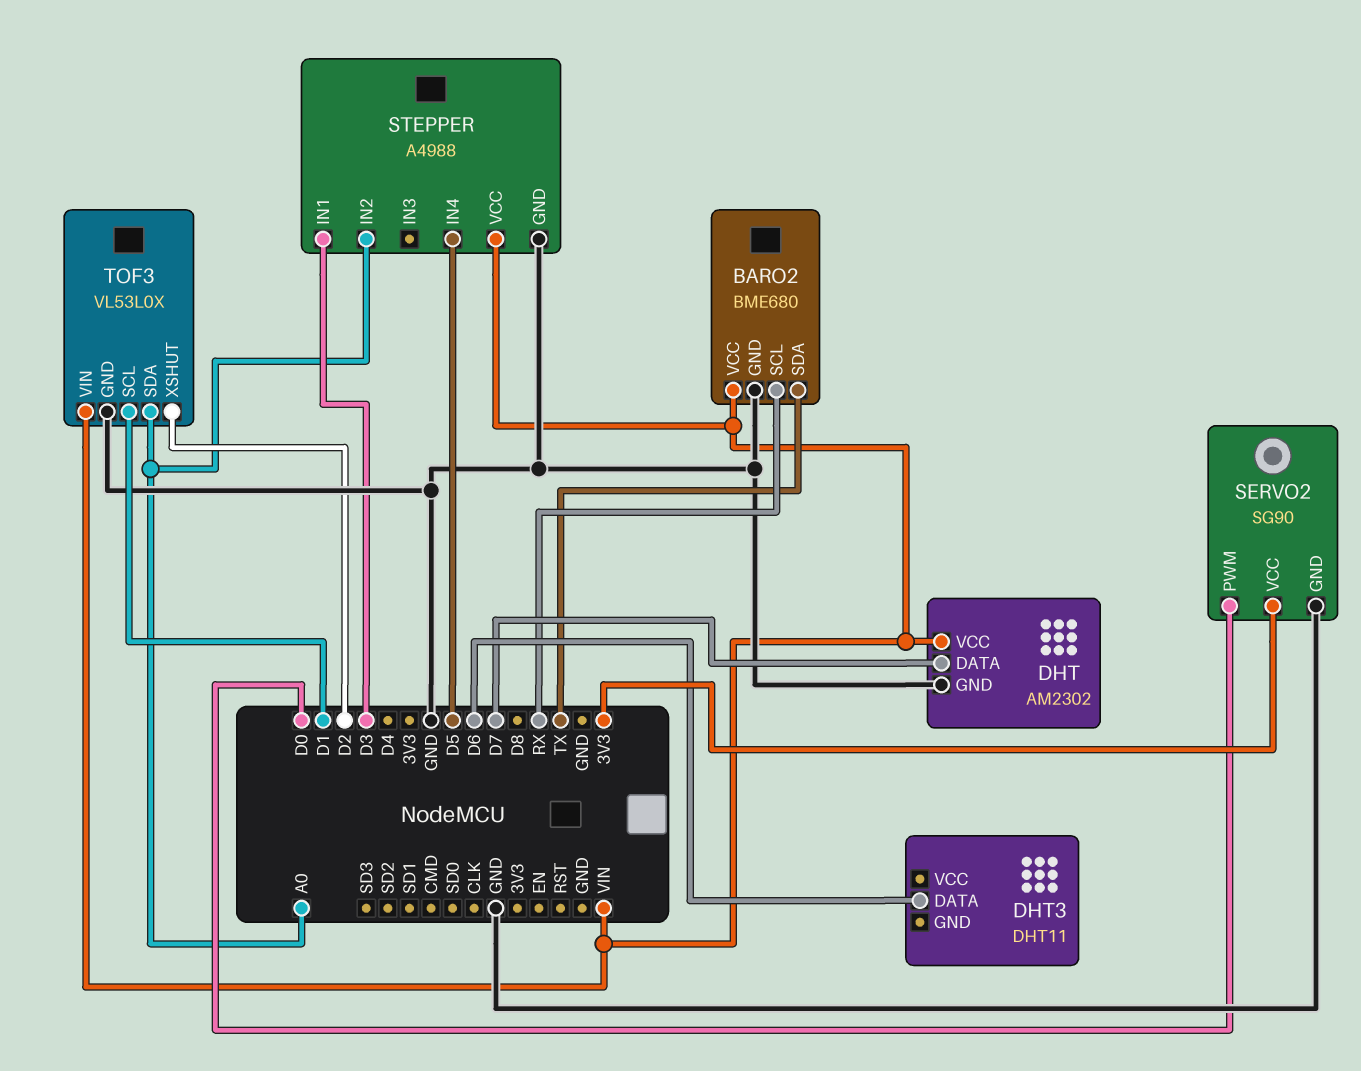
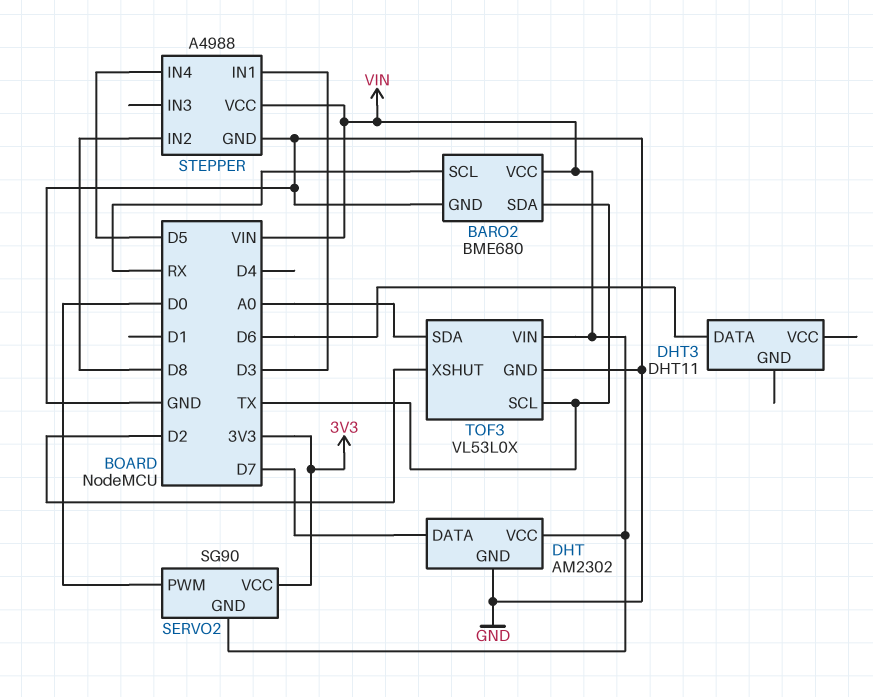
SERVO2 pin GND: GND -> VIN
STEPPER pin IN2: A0 -> D8
TOF3 pin SCL: D1 -> TX

